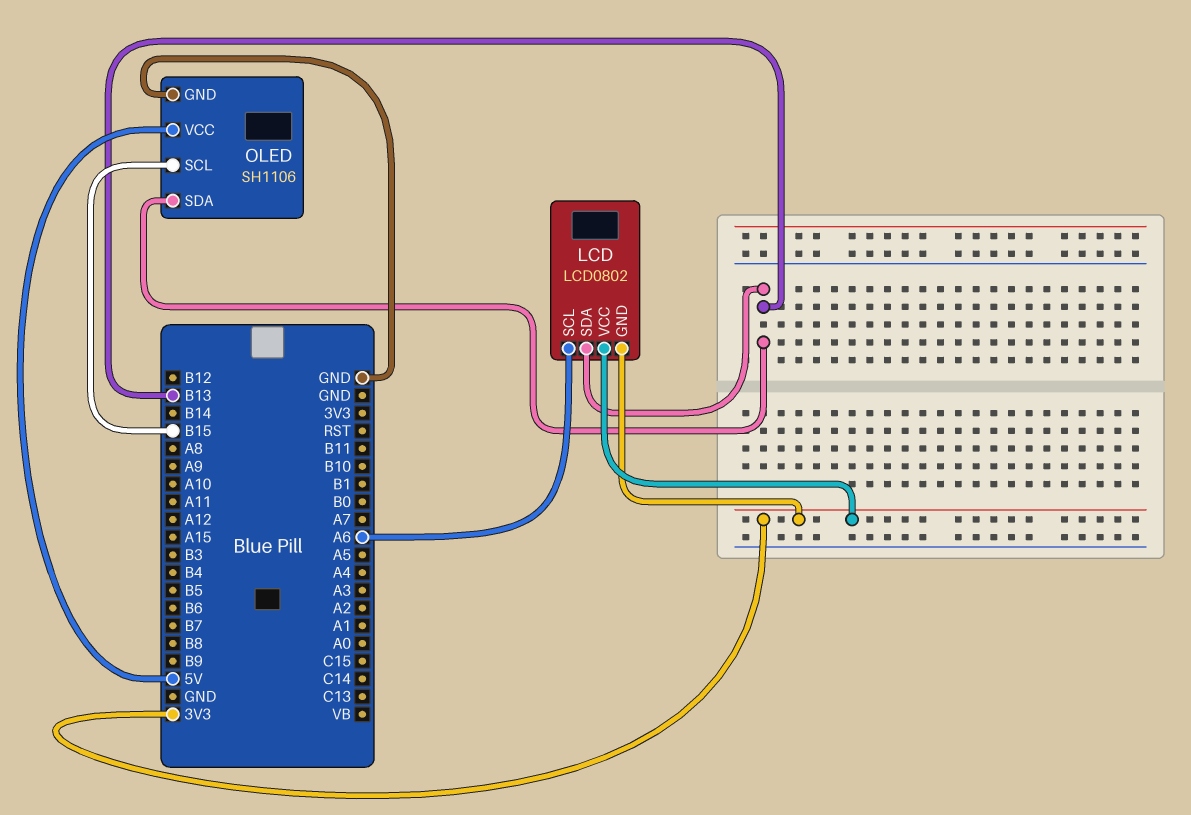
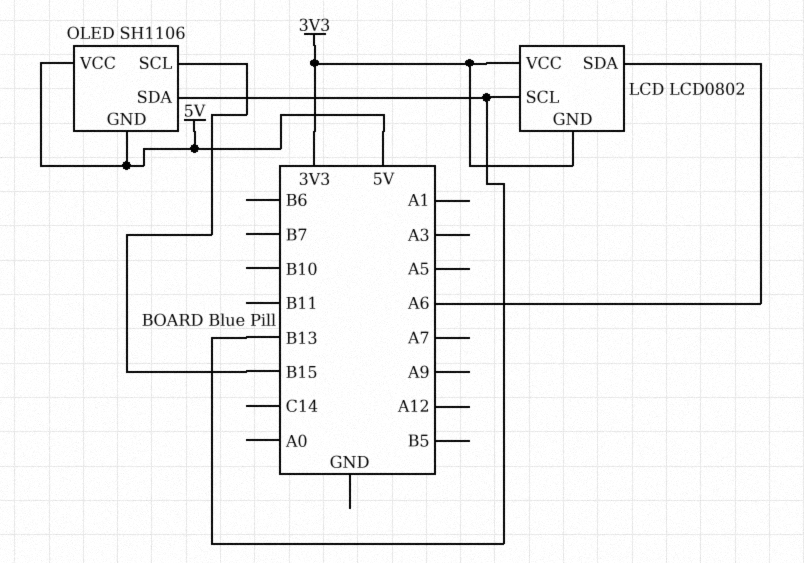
LCD pin SCL: A6 -> B13
LCD pin SDA: B13 -> A6
OLED pin GND: GND -> 5V

